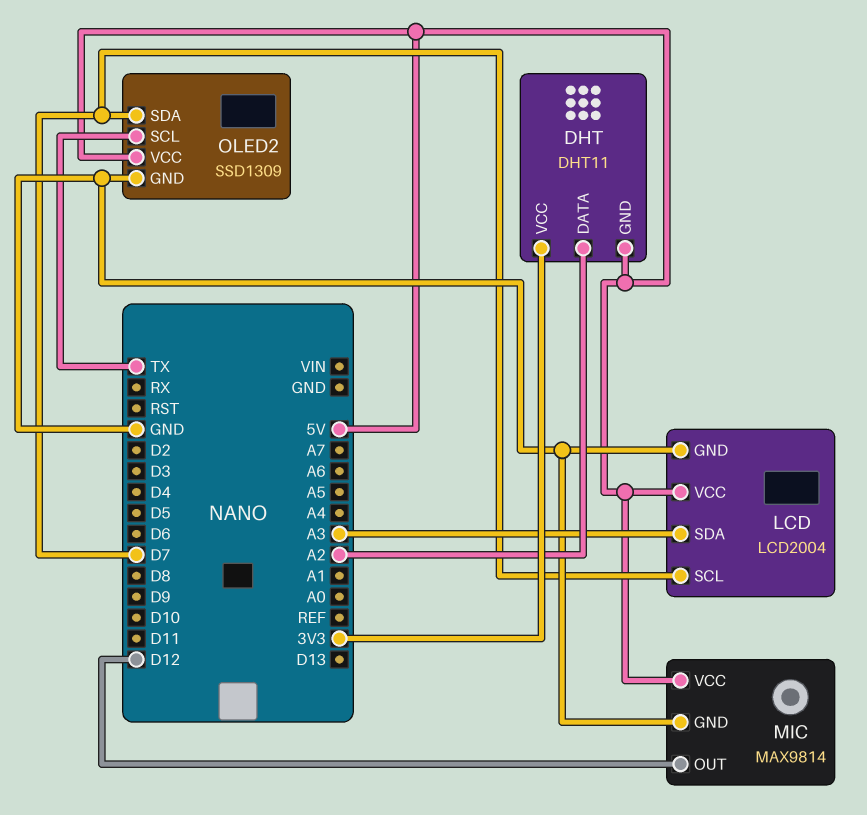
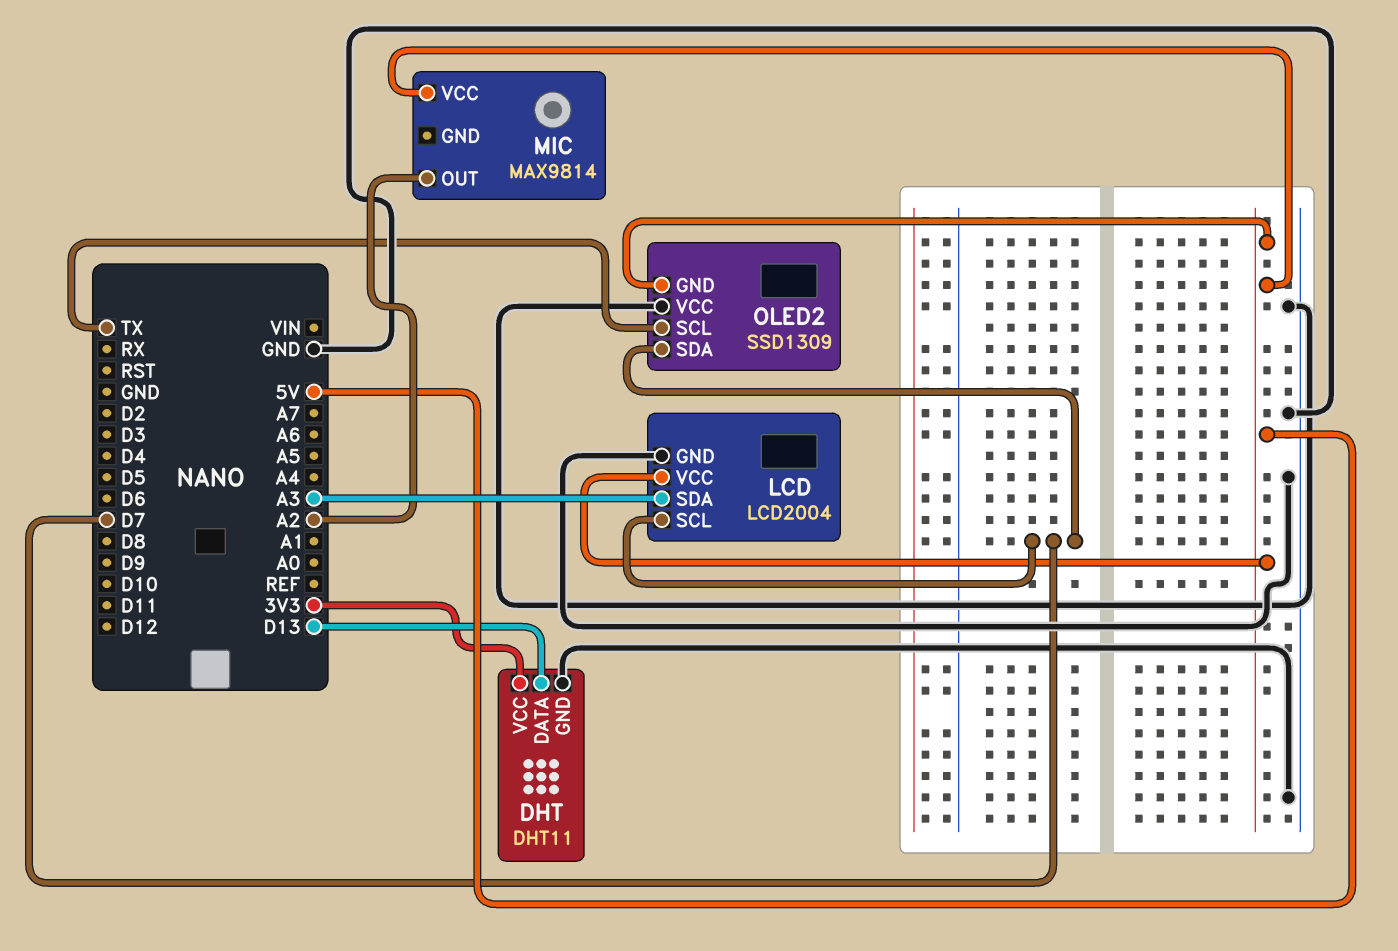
DHT pin DATA: A2 -> D13
DHT pin GND: 5V -> GND
MIC pin GND: GND -> none
MIC pin OUT: D12 -> A2
OLED2 pin GND: GND -> 5V
OLED2 pin VCC: 5V -> GND

